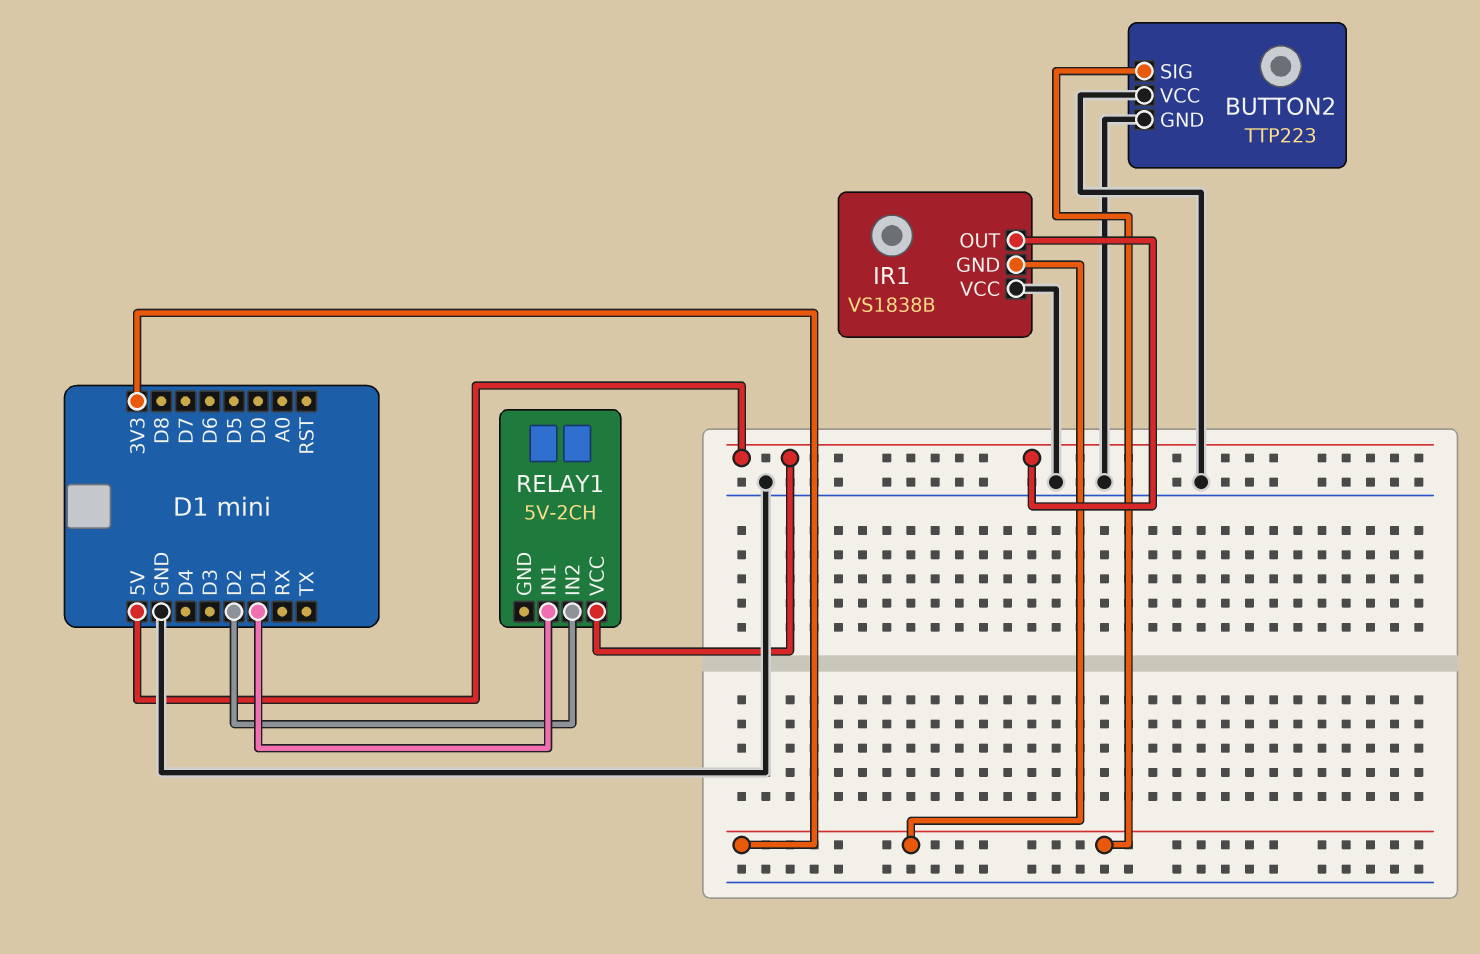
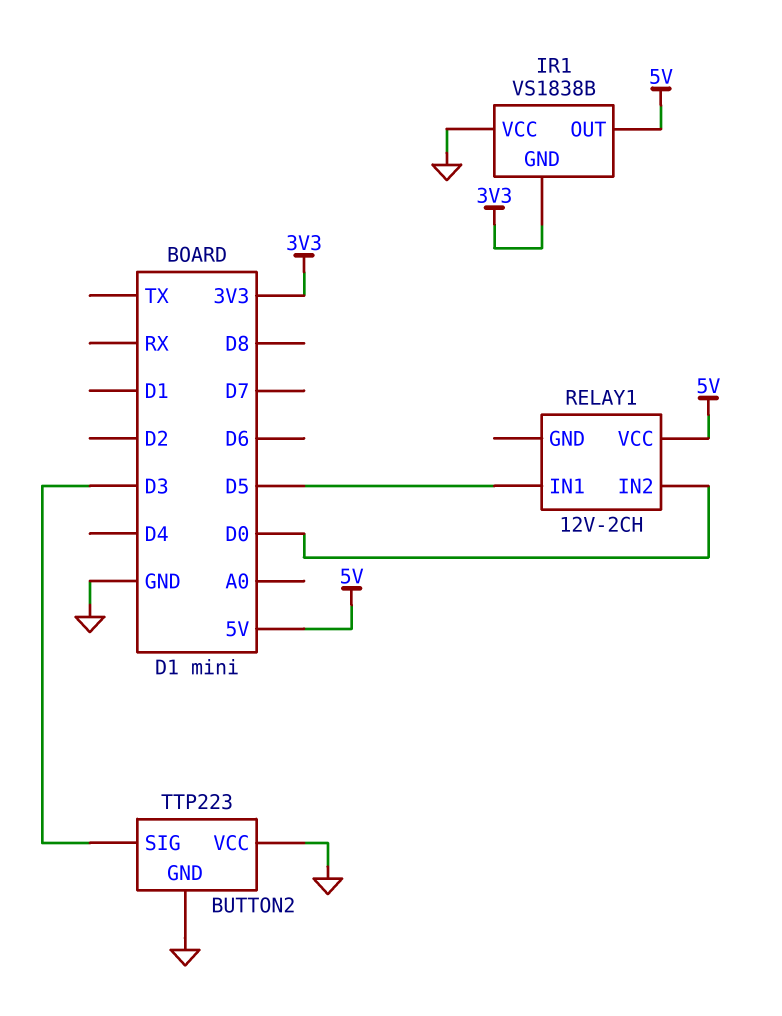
BUTTON2 pin SIG: 3V3 -> D3
RELAY1: 5V-2CH -> 12V-2CH
RELAY1 pin IN1: D1 -> D5
RELAY1 pin IN2: D2 -> D0

